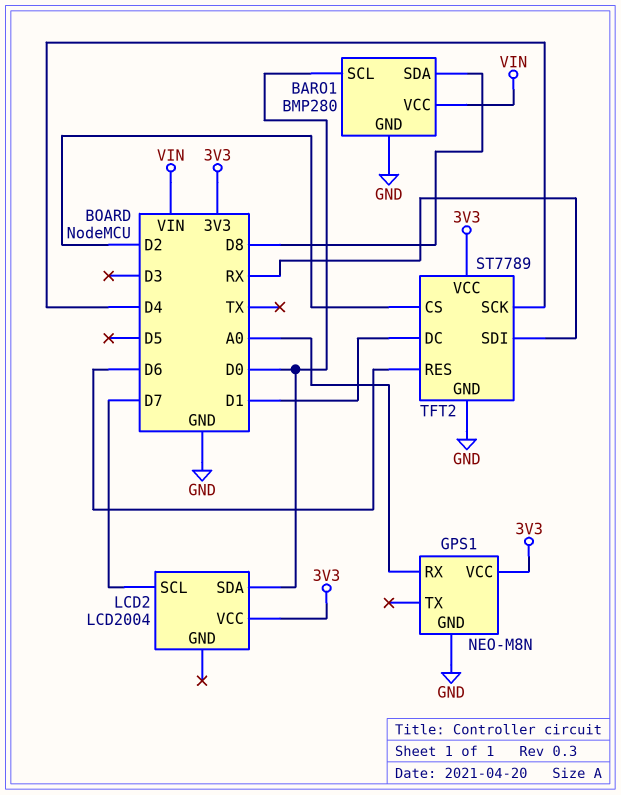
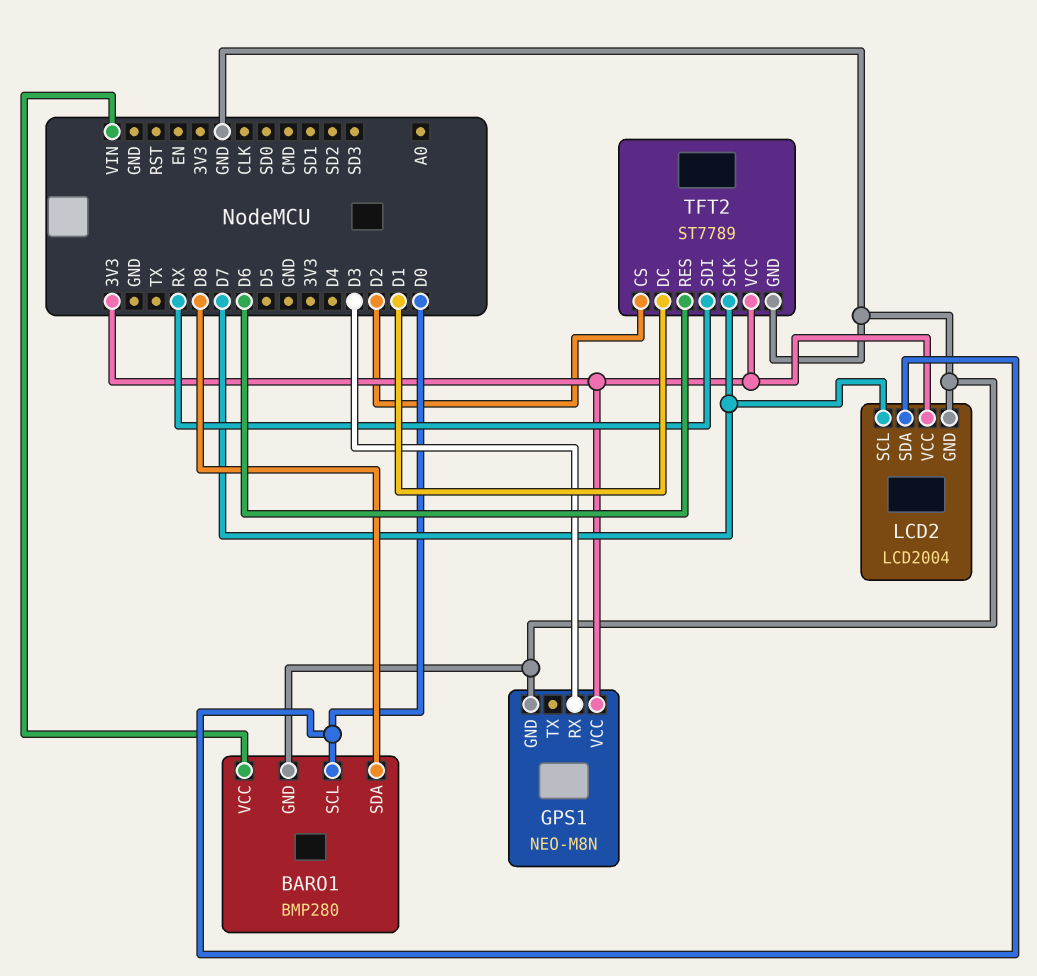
GPS1 pin RX: A0 -> D3
LCD2 pin GND: none -> GND
TFT2 pin SCK: D4 -> D7

